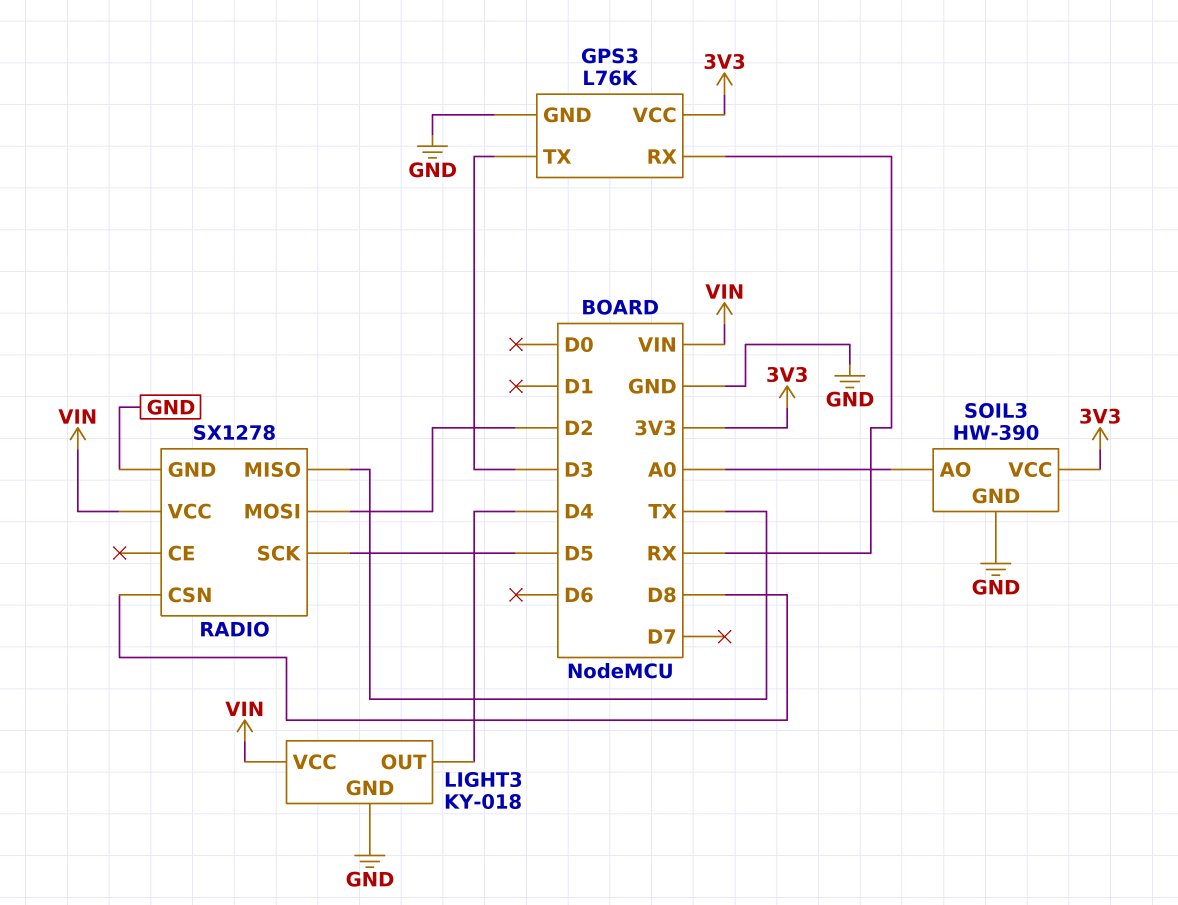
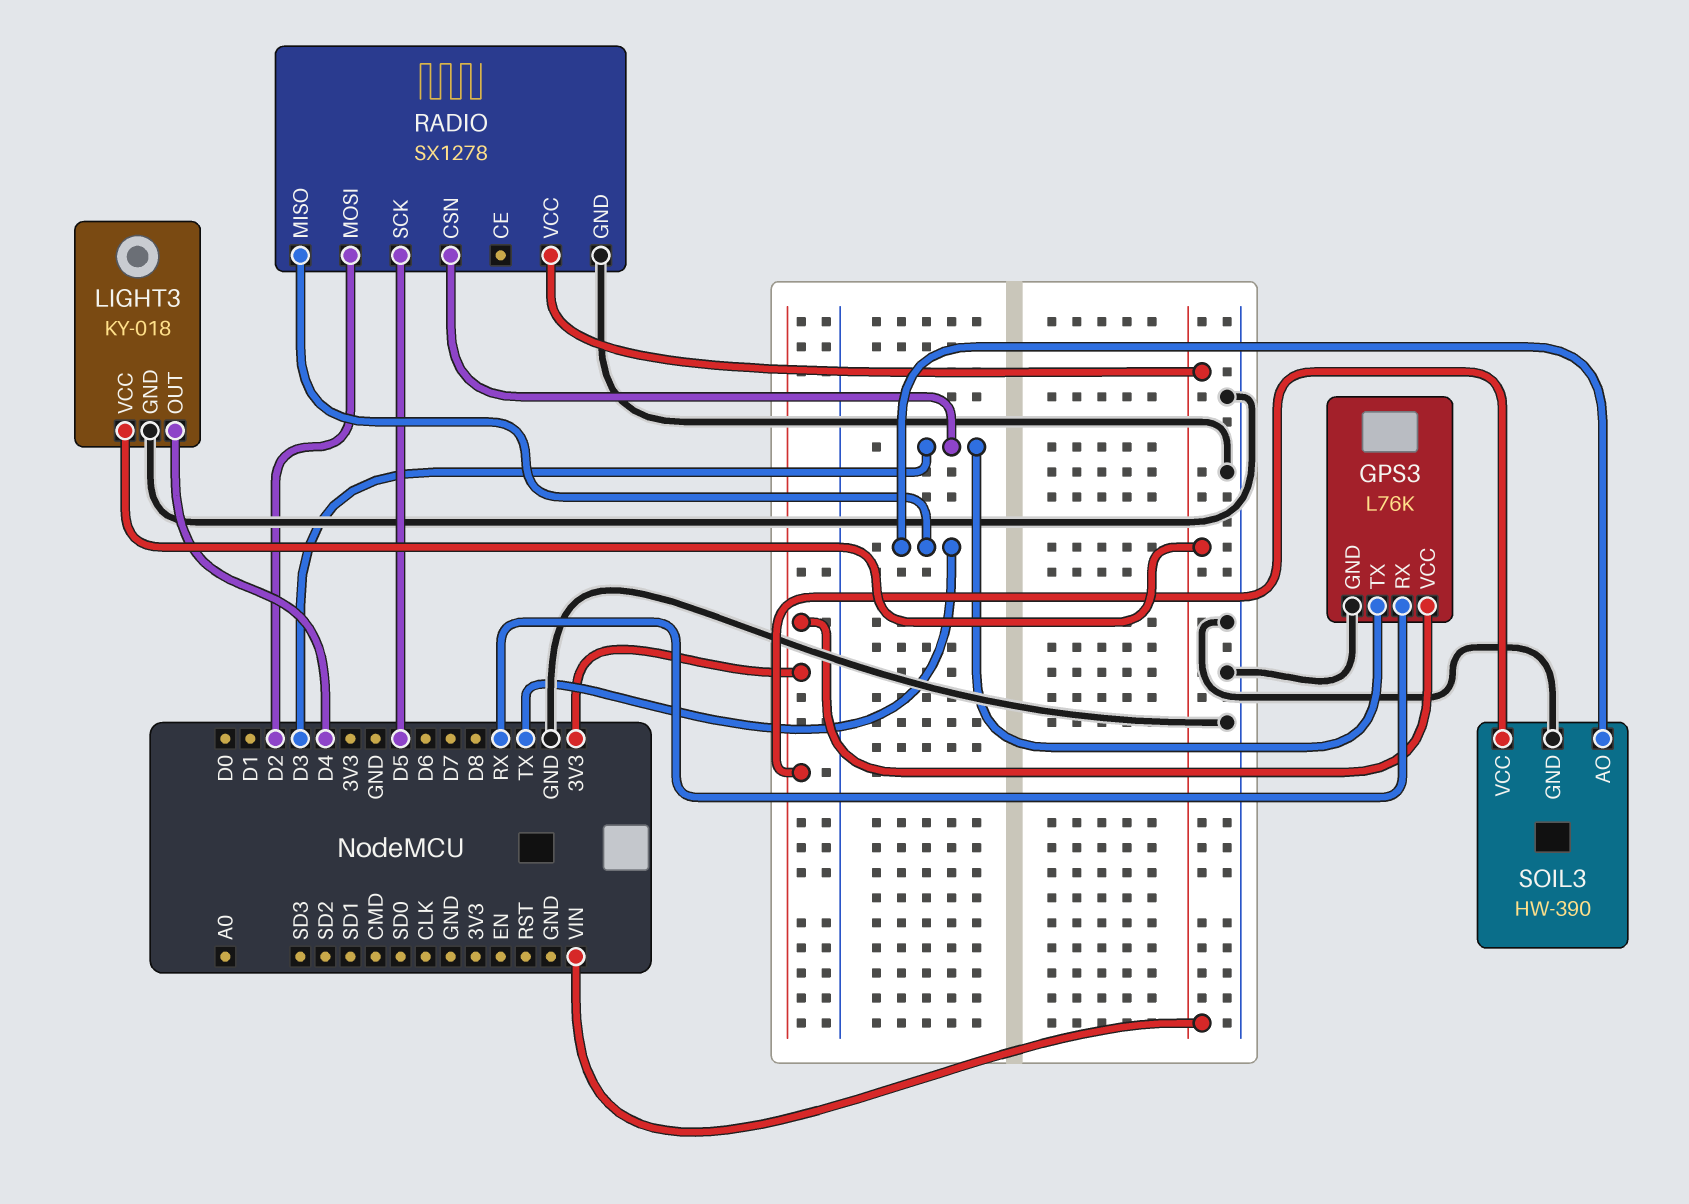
RADIO pin CSN: D8 -> D3
SOIL3 pin AO: A0 -> TX

